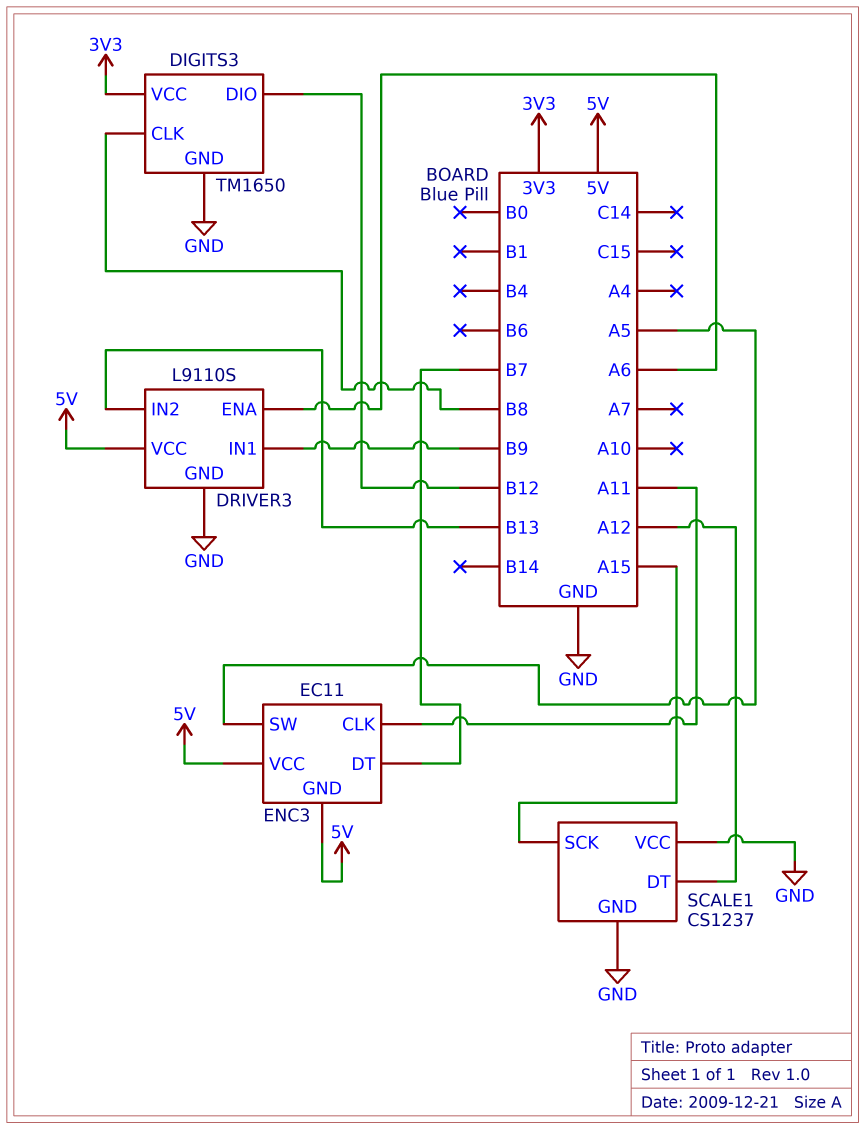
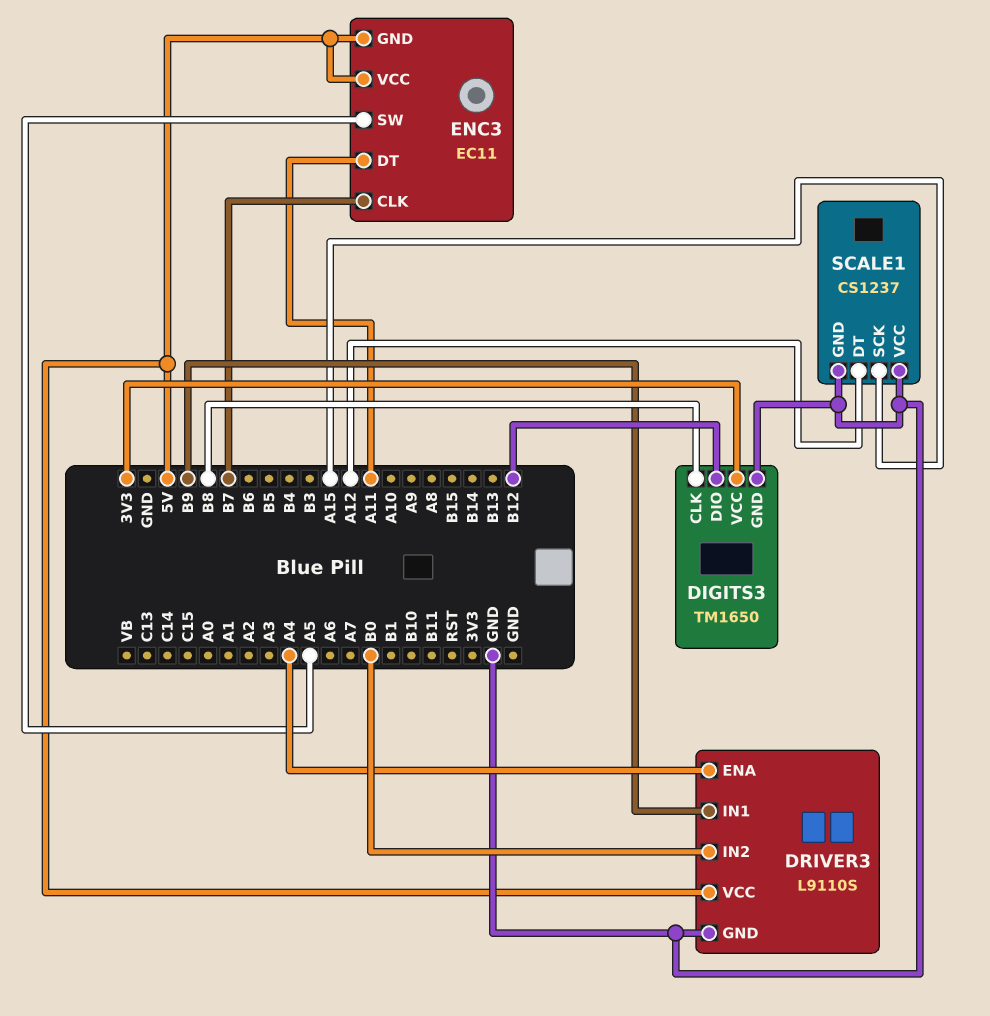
DRIVER3 pin ENA: A6 -> A4
DRIVER3 pin IN2: B13 -> B0
ENC3 pin CLK: A11 -> B7
ENC3 pin DT: B7 -> A11

